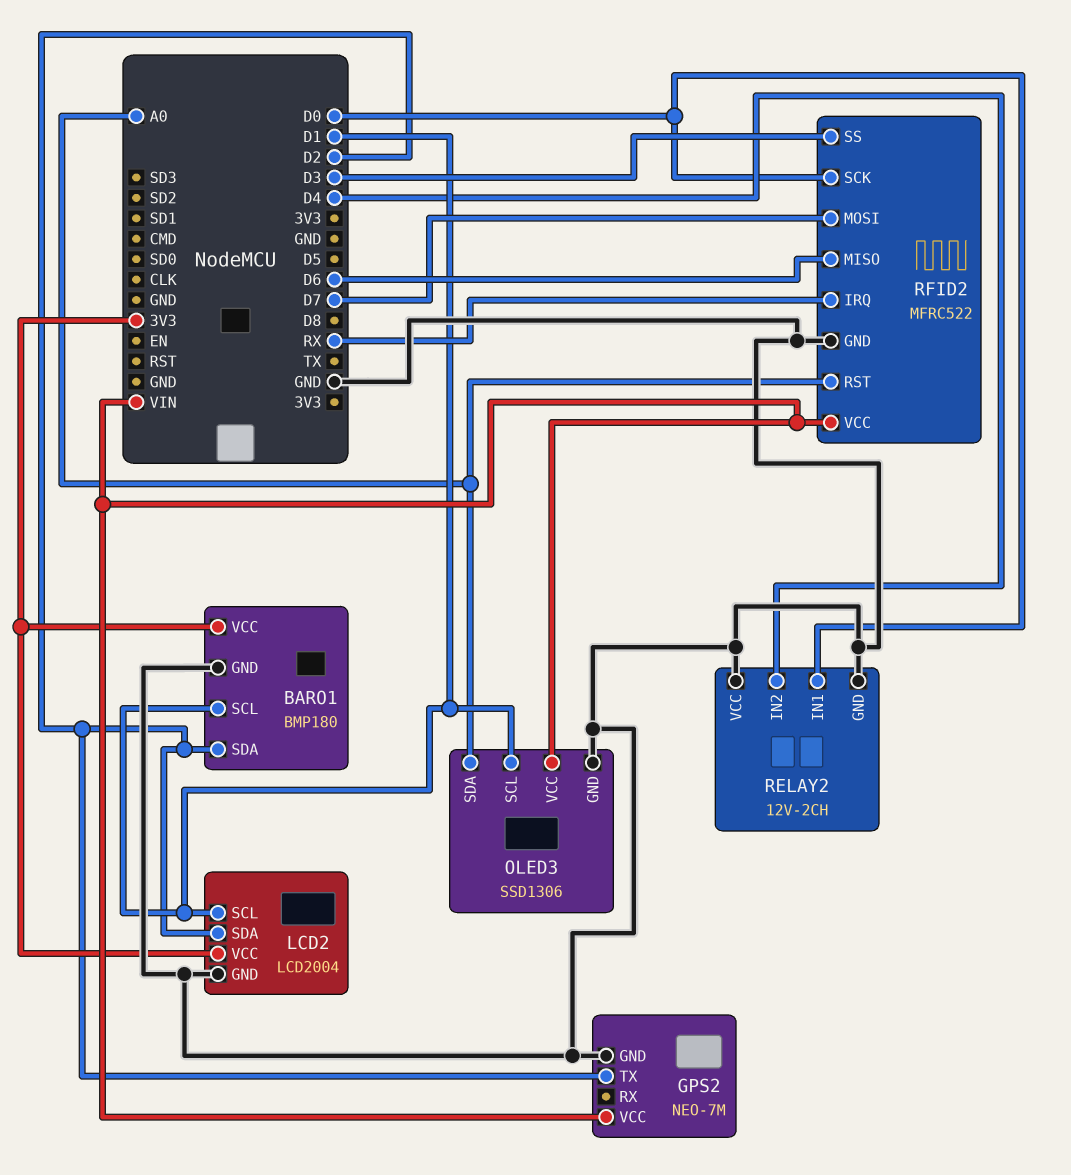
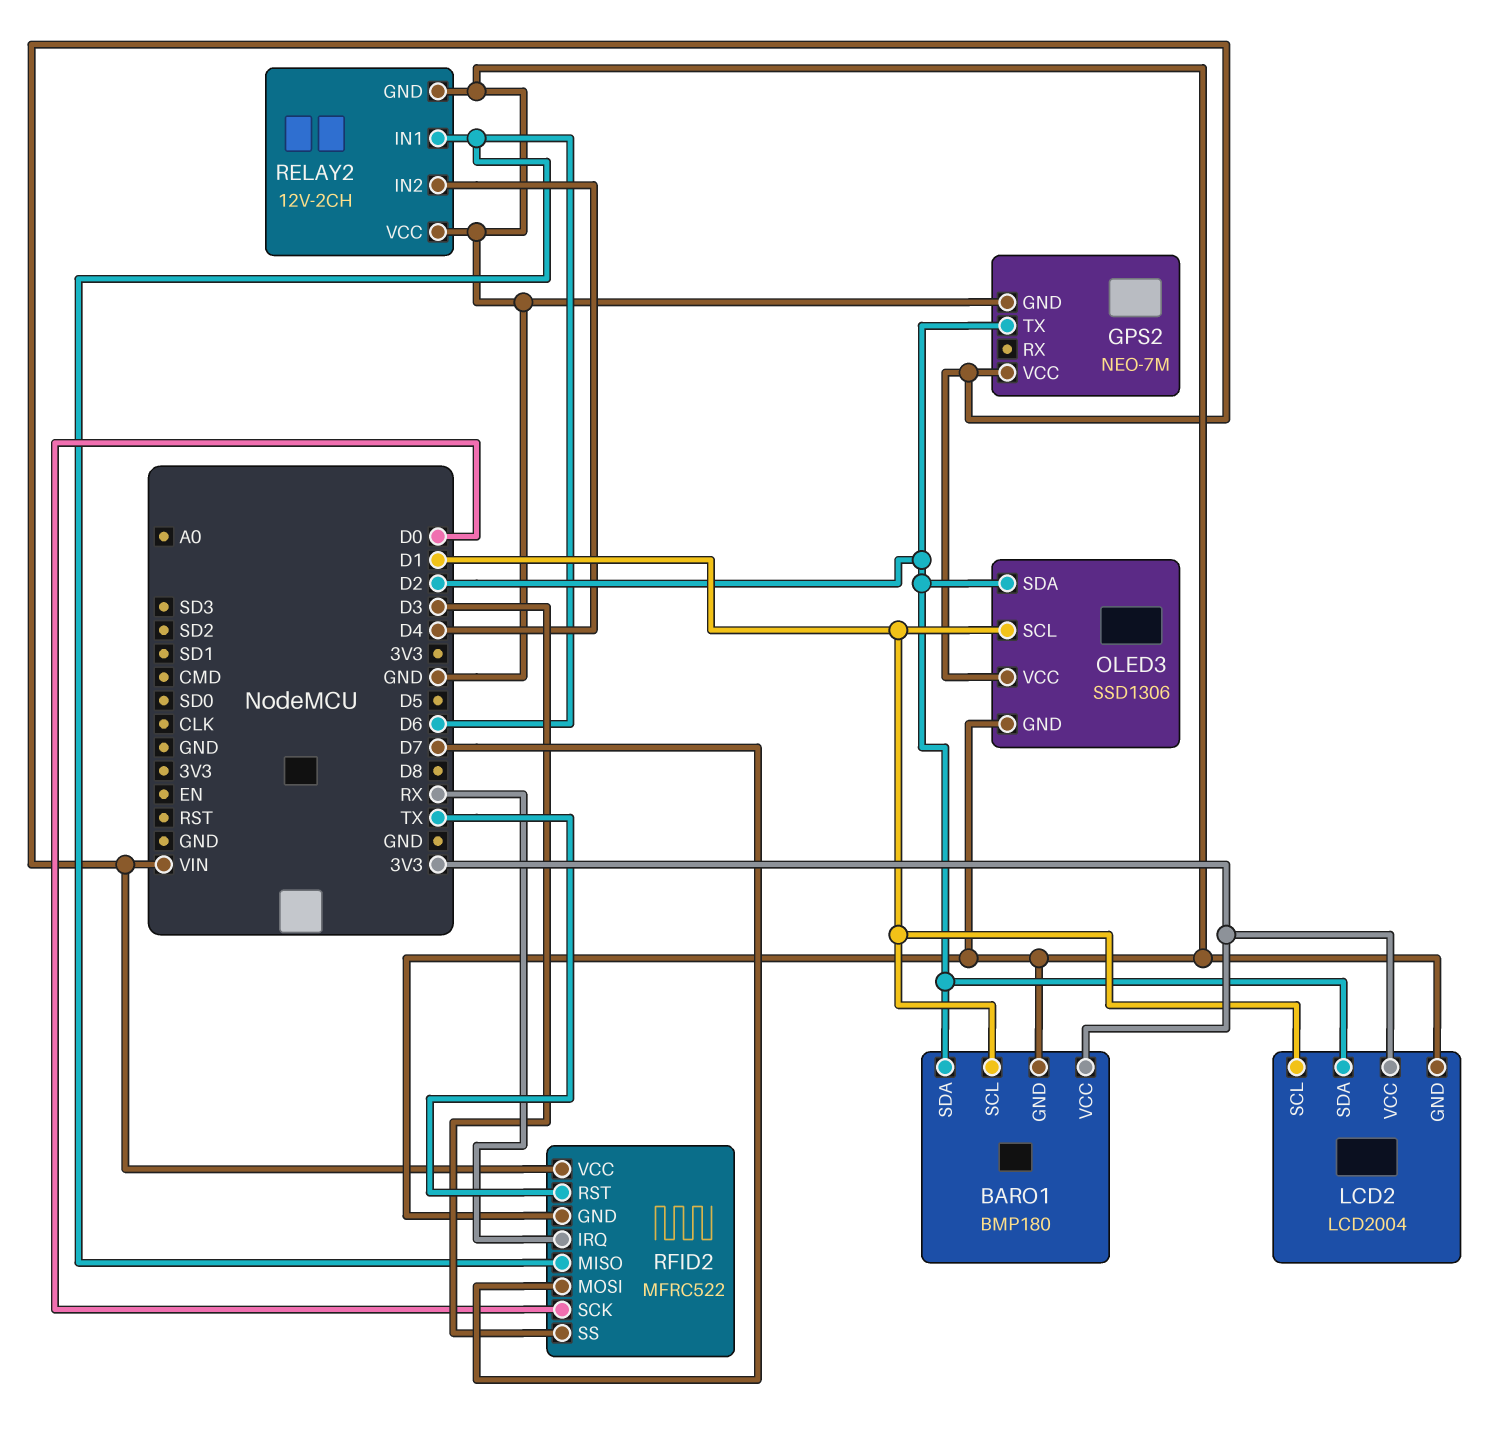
OLED3 pin SDA: A0 -> D2
RELAY2 pin IN1: D0 -> D6
RFID2 pin RST: A0 -> TX

